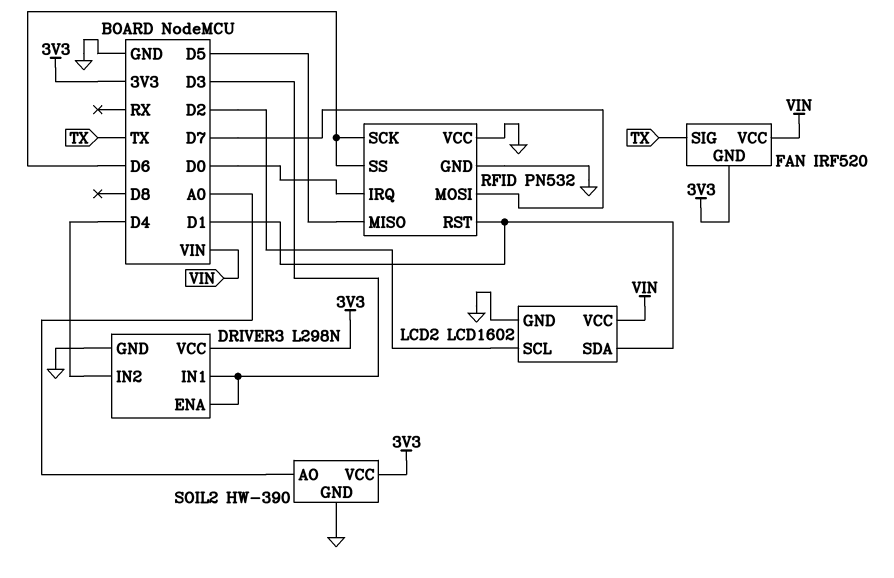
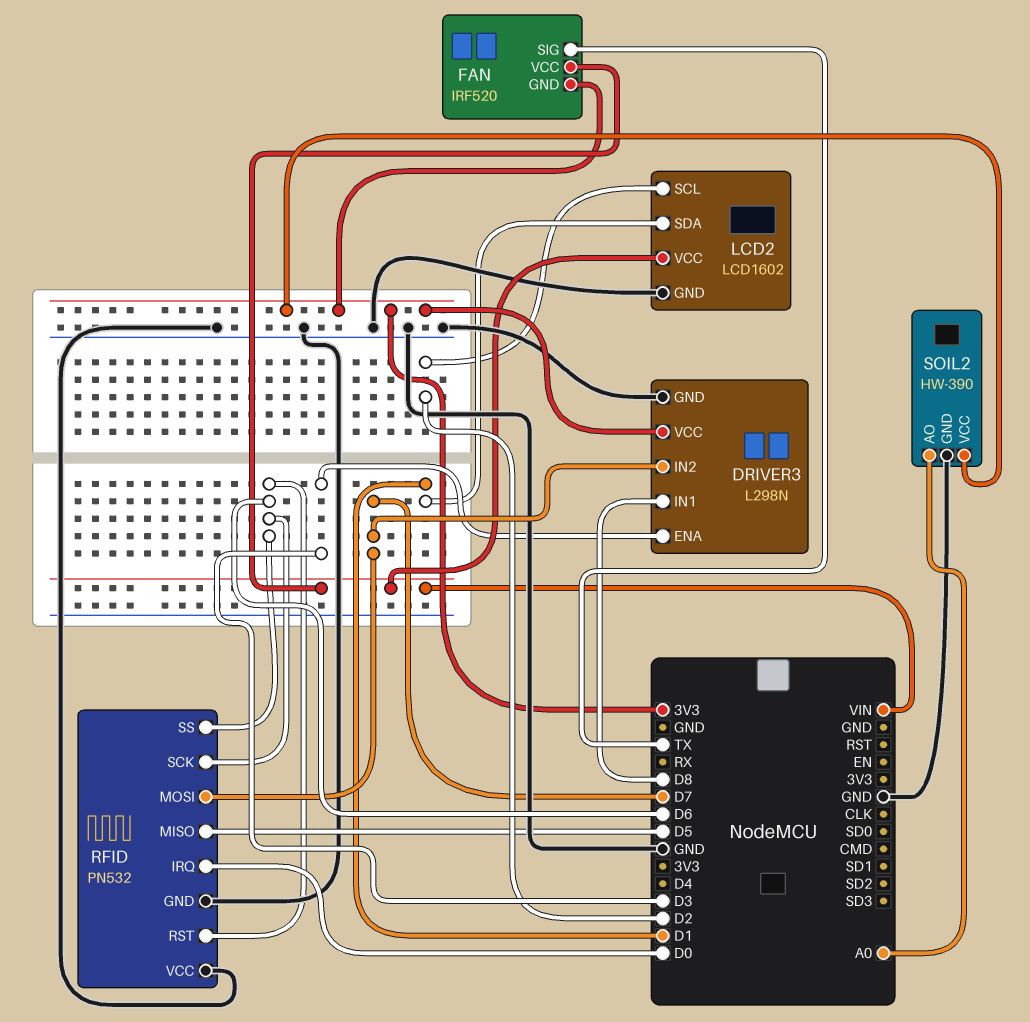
DRIVER3 pin IN1: D3 -> D8
DRIVER3 pin IN2: D4 -> D7
RFID pin RST: D1 -> D6

